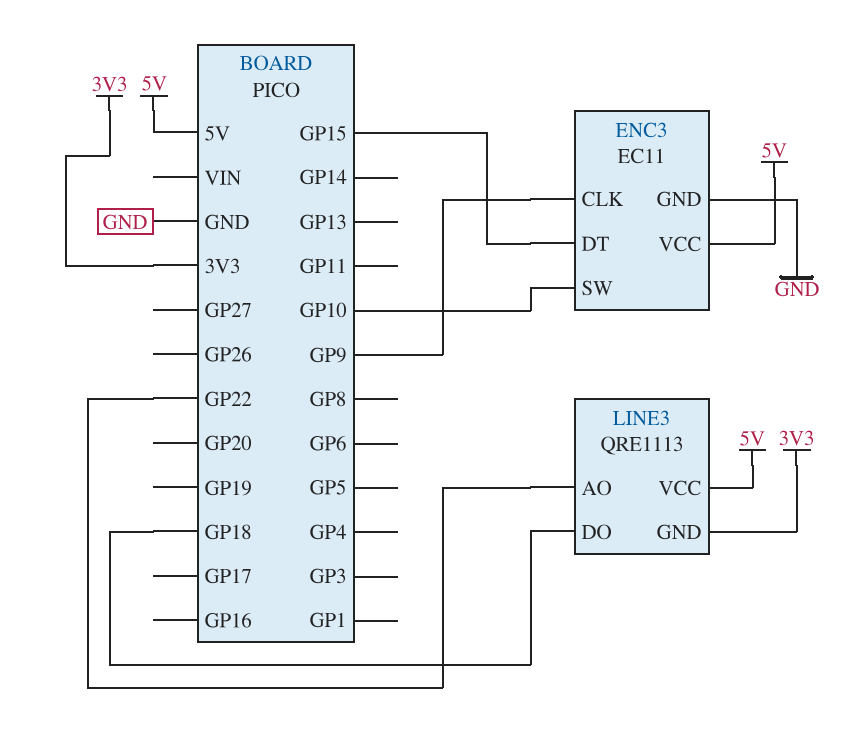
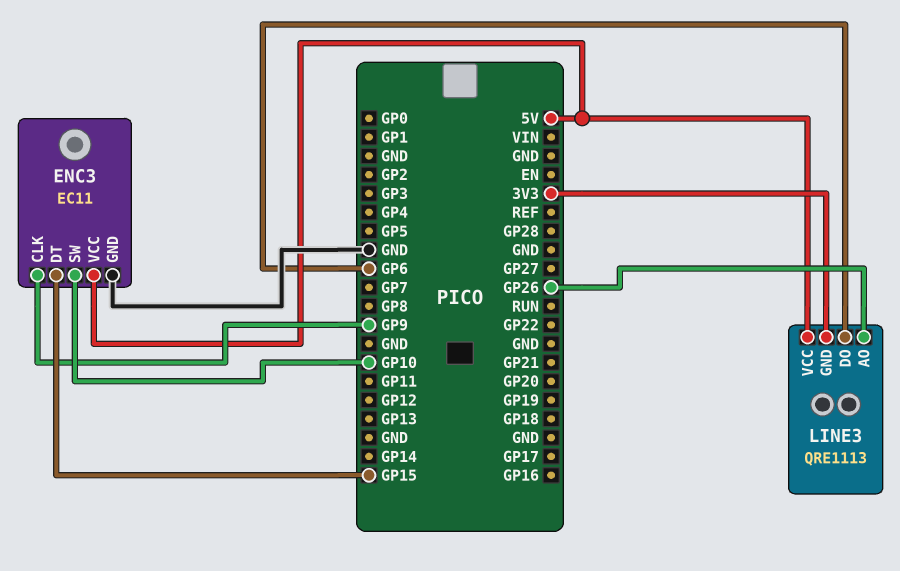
LINE3 pin AO: GP22 -> GP26
LINE3 pin DO: GP18 -> GP6

